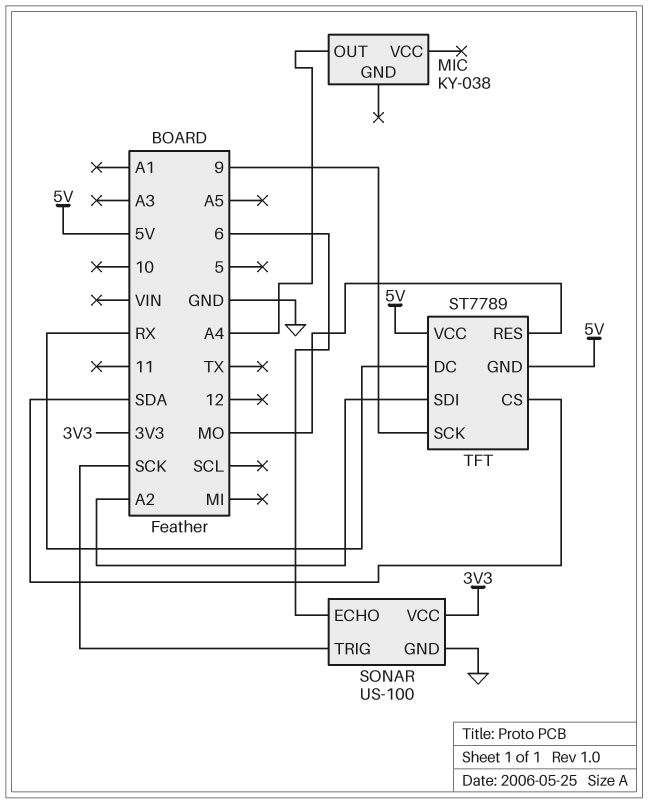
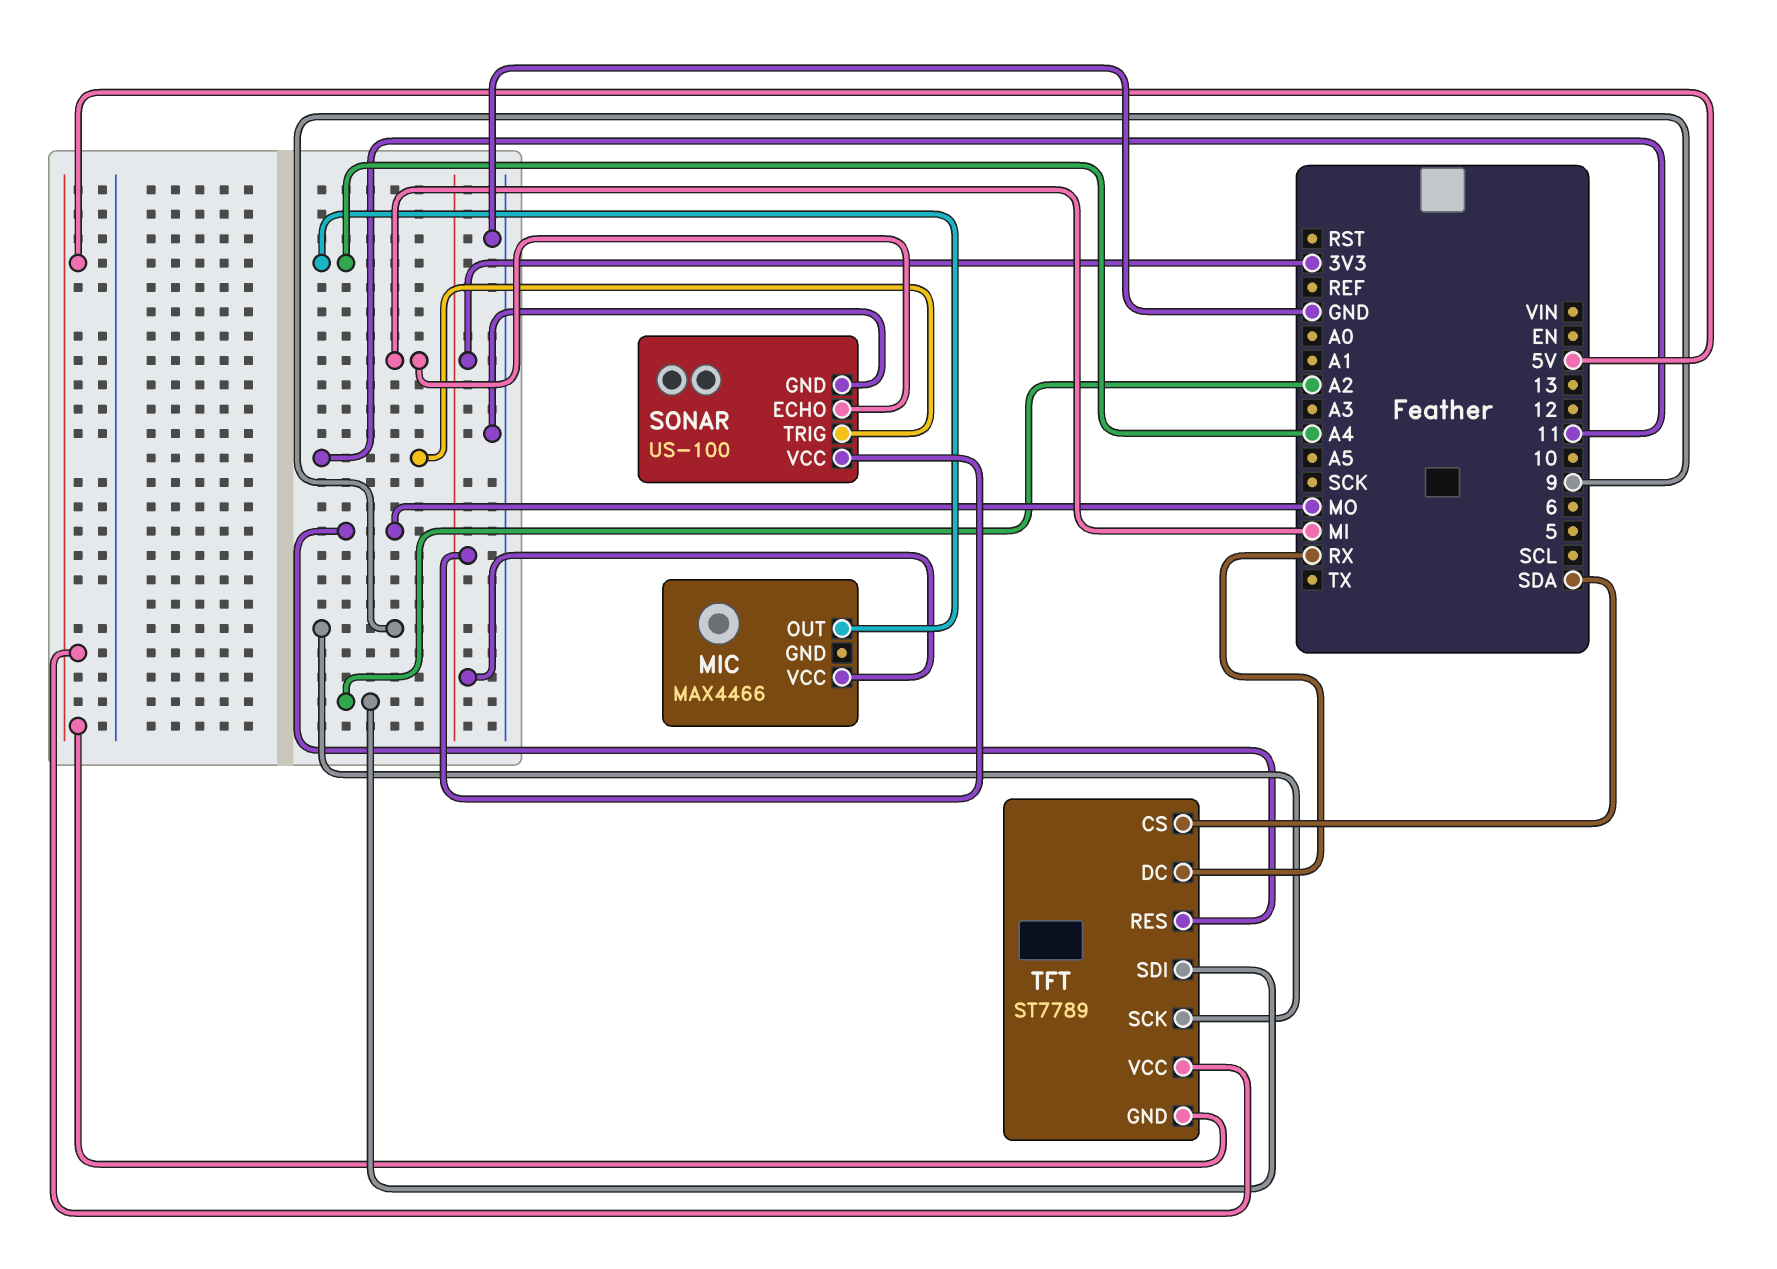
MIC: KY-038 -> MAX4466
MIC pin VCC: none -> 3V3
SONAR pin ECHO: 6 -> MI
SONAR pin TRIG: SCK -> 11

